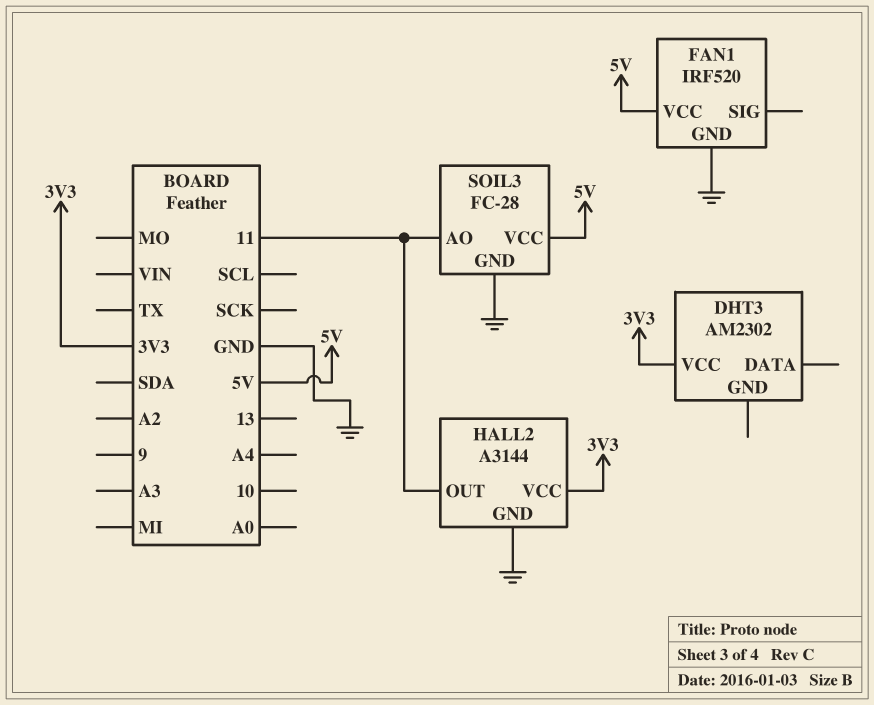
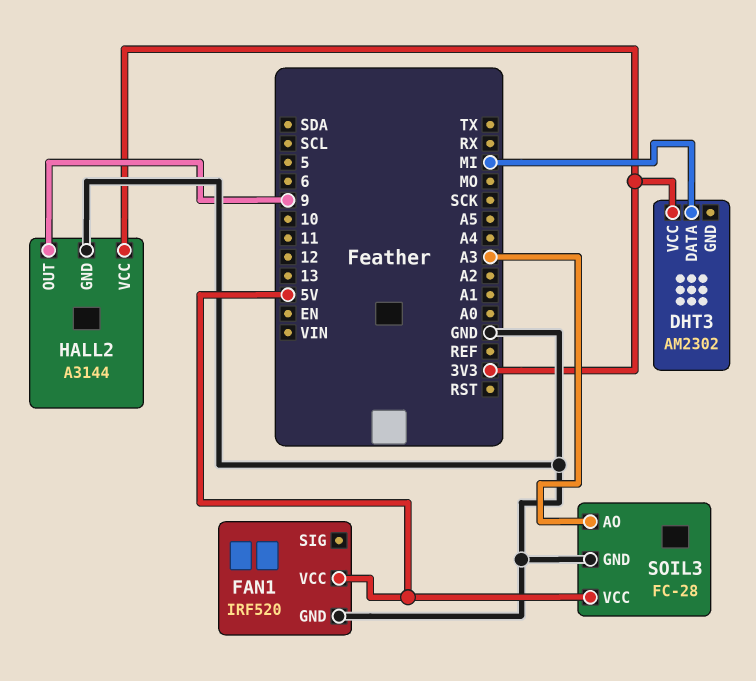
DHT3 pin DATA: none -> MI
HALL2 pin OUT: 11 -> 9
SOIL3 pin AO: 11 -> A3

